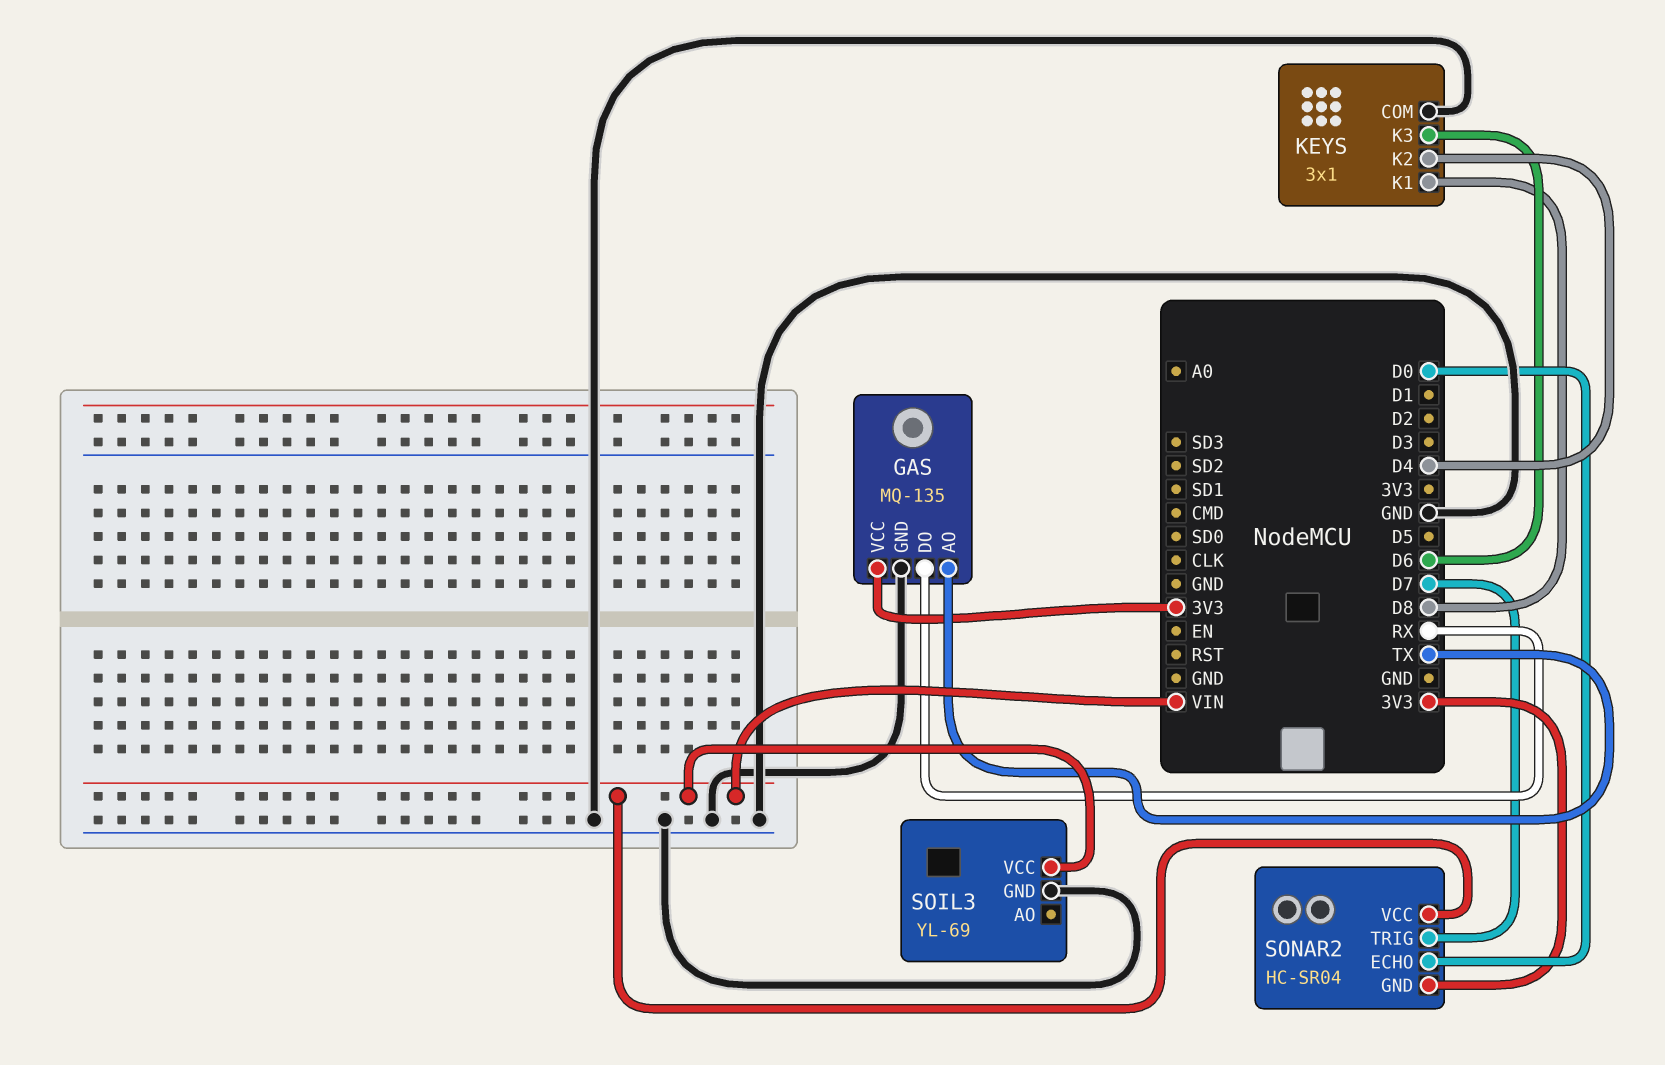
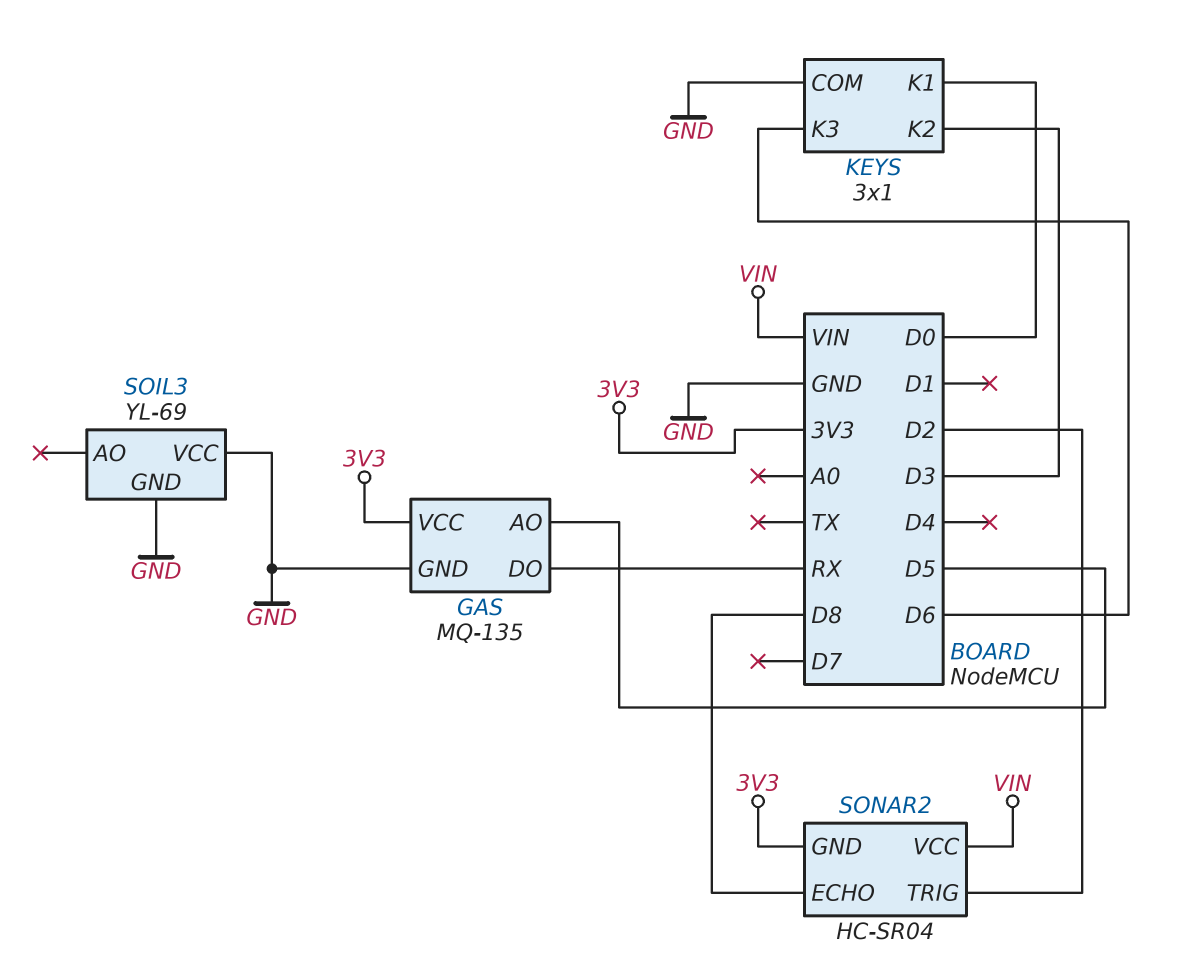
GAS pin AO: TX -> D5
KEYS pin K1: D8 -> D0
KEYS pin K2: D4 -> D3
SOIL3 pin VCC: VIN -> GND
SONAR2 pin ECHO: D0 -> D8
SONAR2 pin TRIG: D7 -> D2

